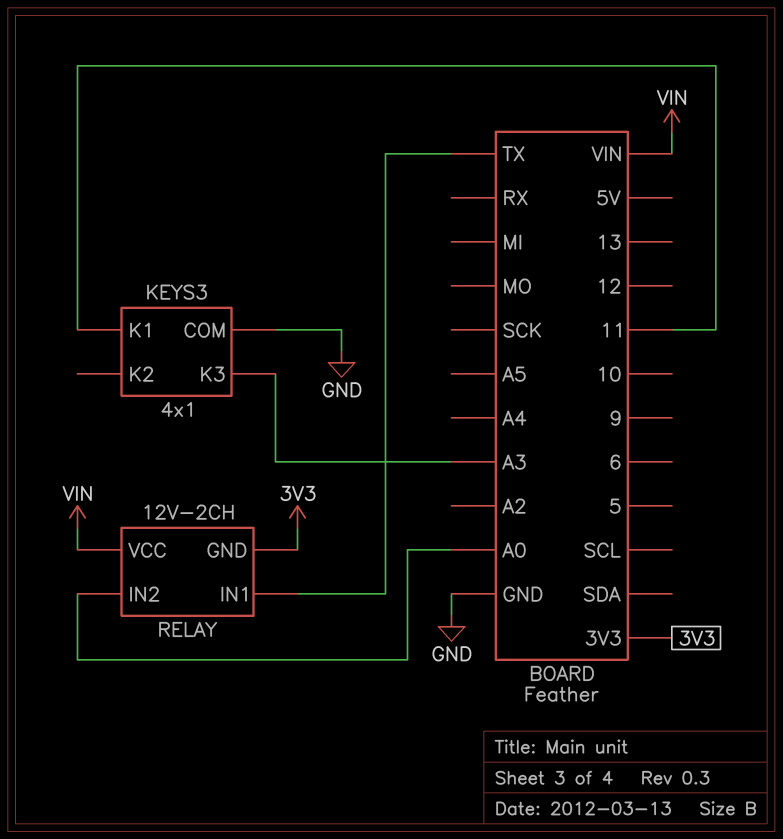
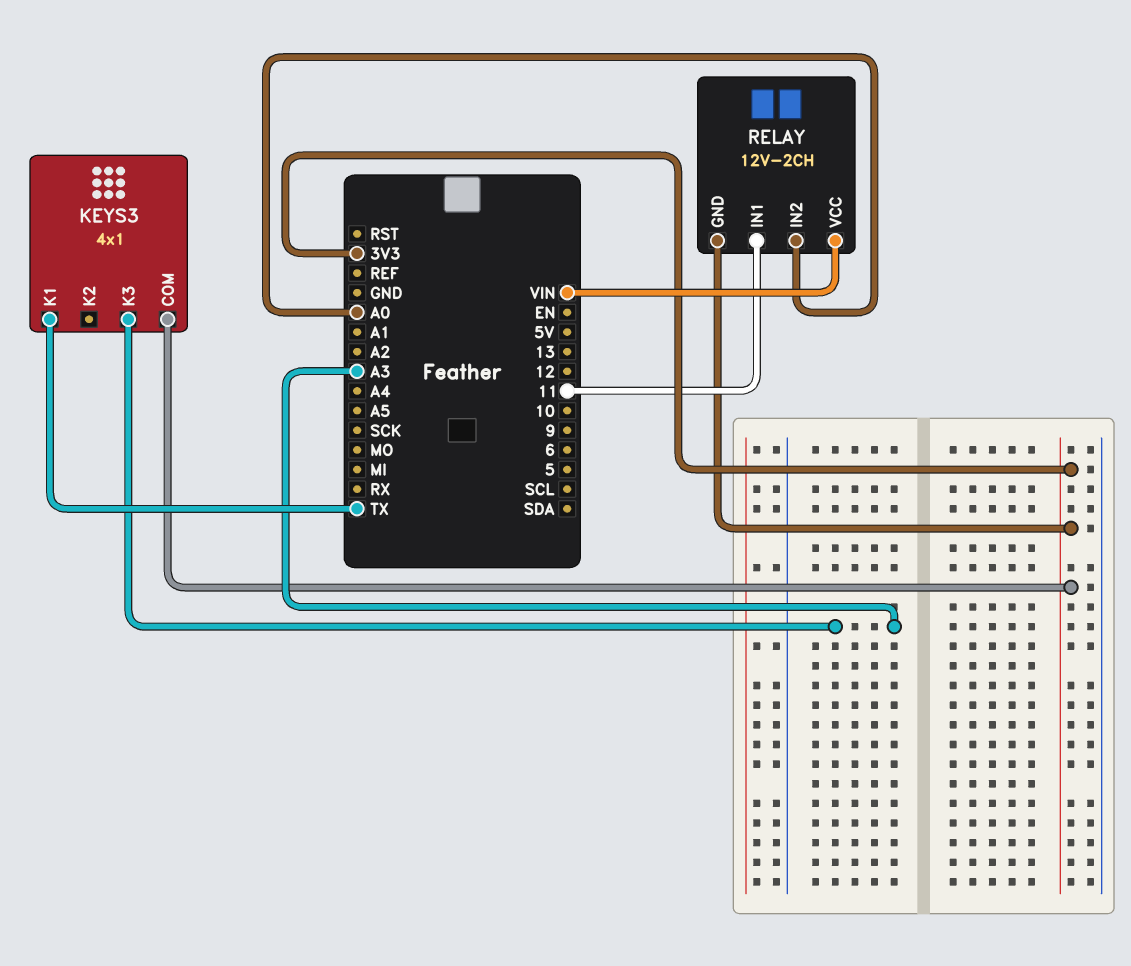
KEYS3 pin COM: GND -> 3V3
KEYS3 pin K1: 11 -> TX
RELAY pin IN1: TX -> 11

